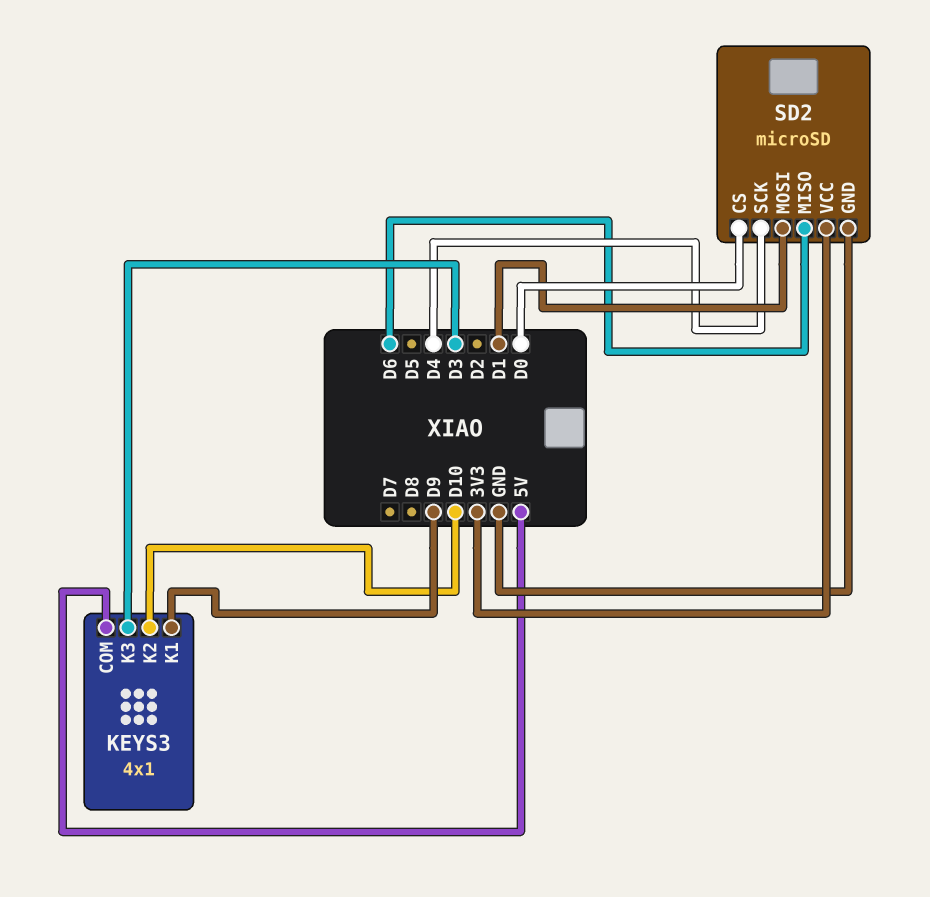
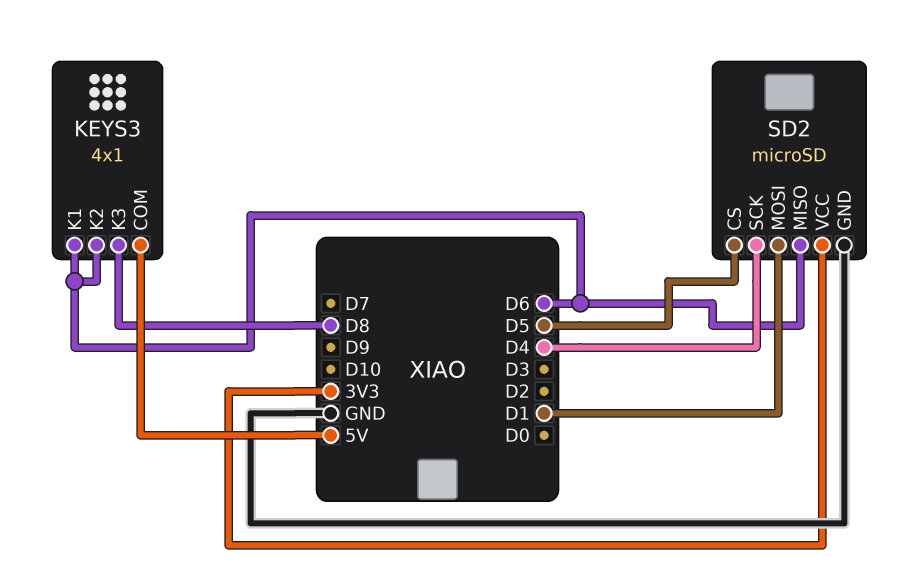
KEYS3 pin K1: D9 -> D6
KEYS3 pin K2: D10 -> D6
KEYS3 pin K3: D3 -> D8
SD2 pin CS: D0 -> D5

